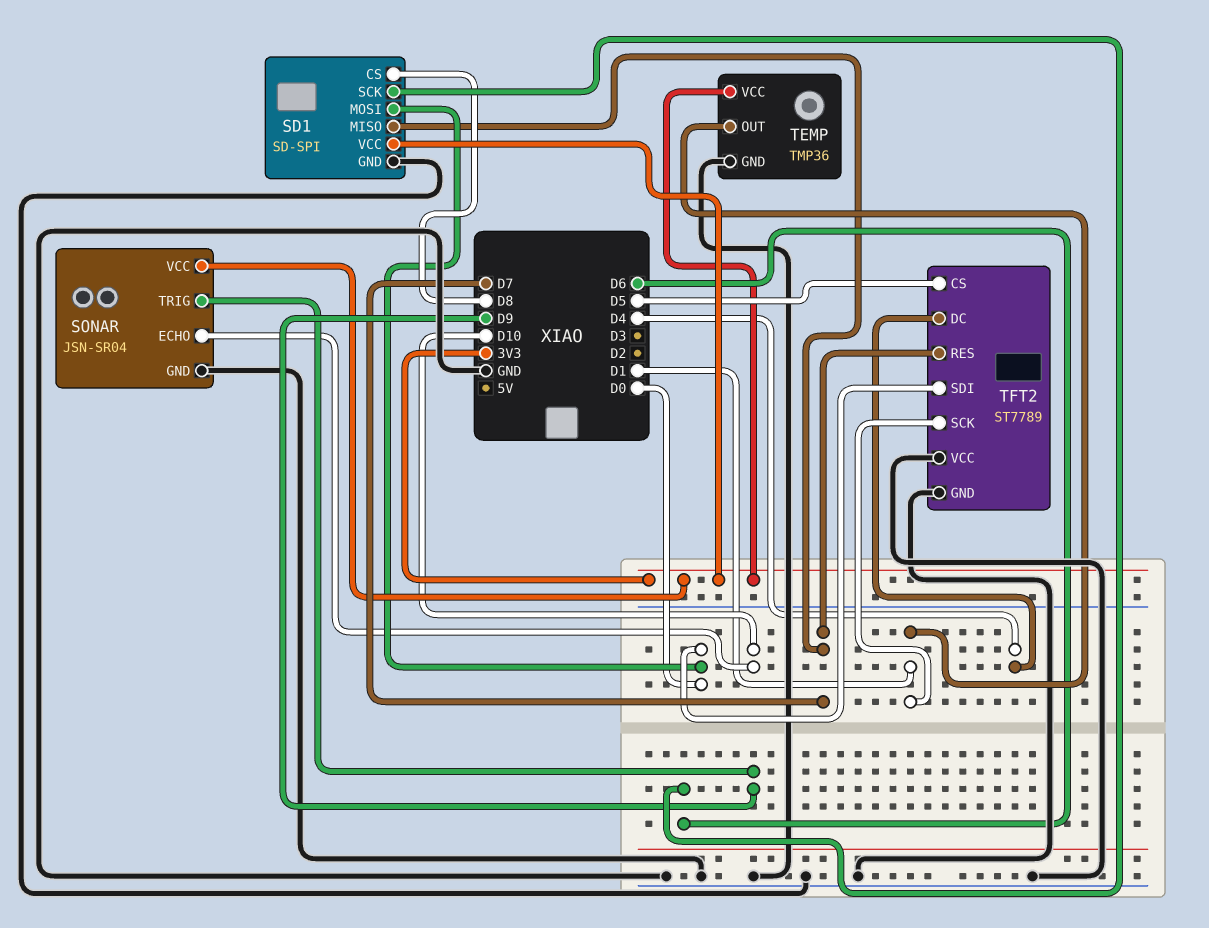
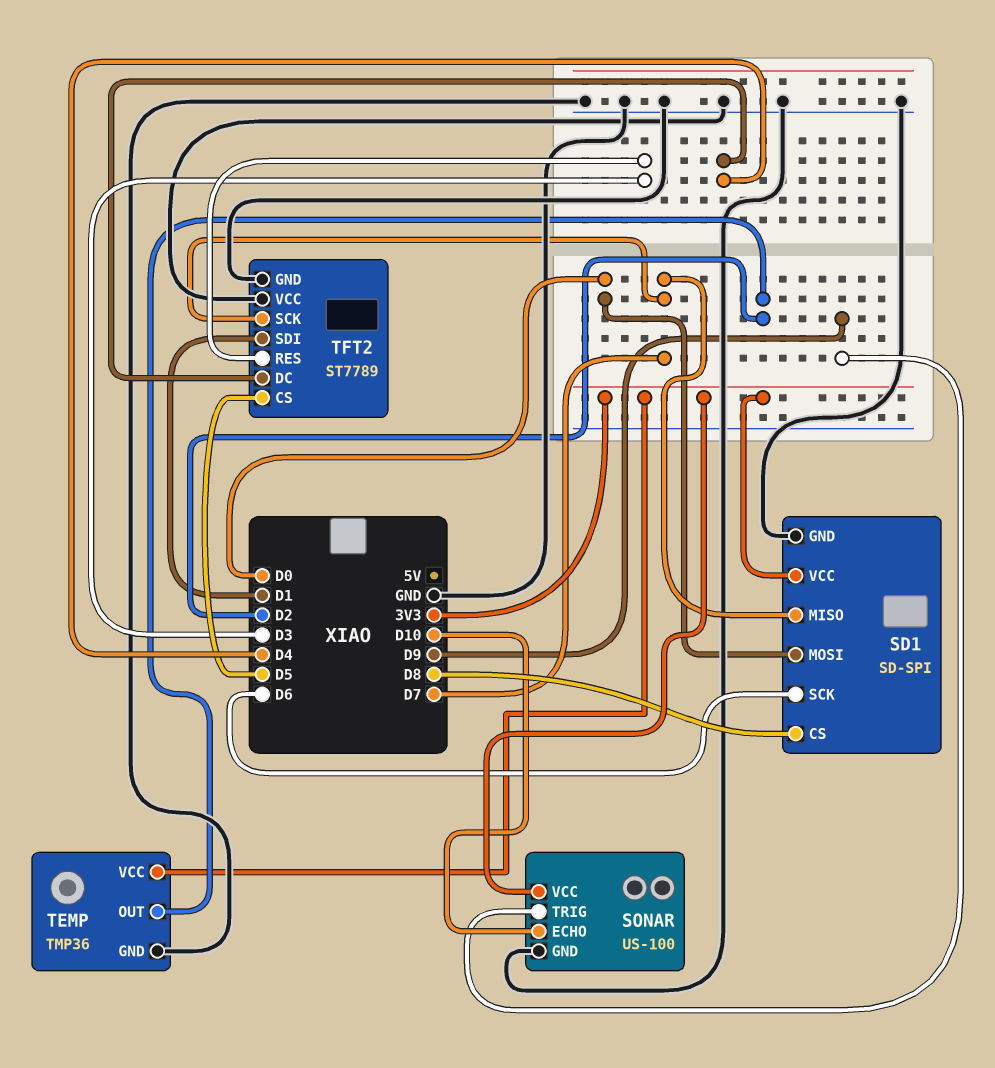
SONAR: JSN-SR04 -> US-100
TEMP pin OUT: D1 -> D2
TFT2 pin RES: D7 -> D3
TFT2 pin SCK: D1 -> D7
TFT2 pin SDI: D0 -> D1

